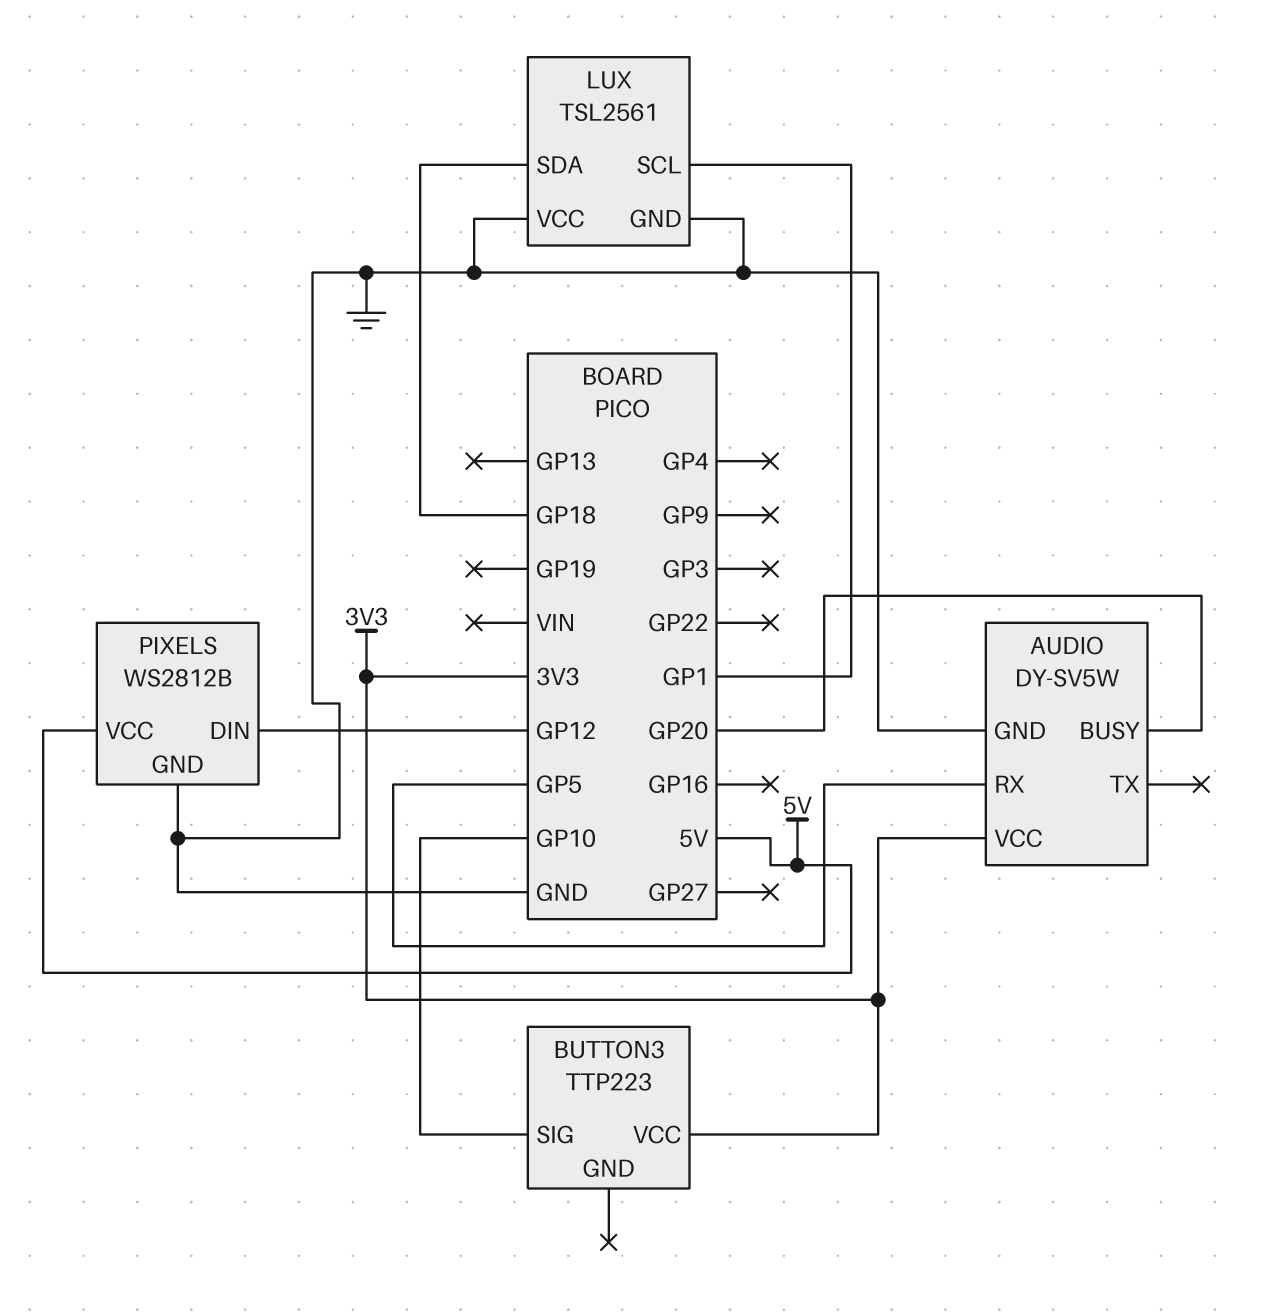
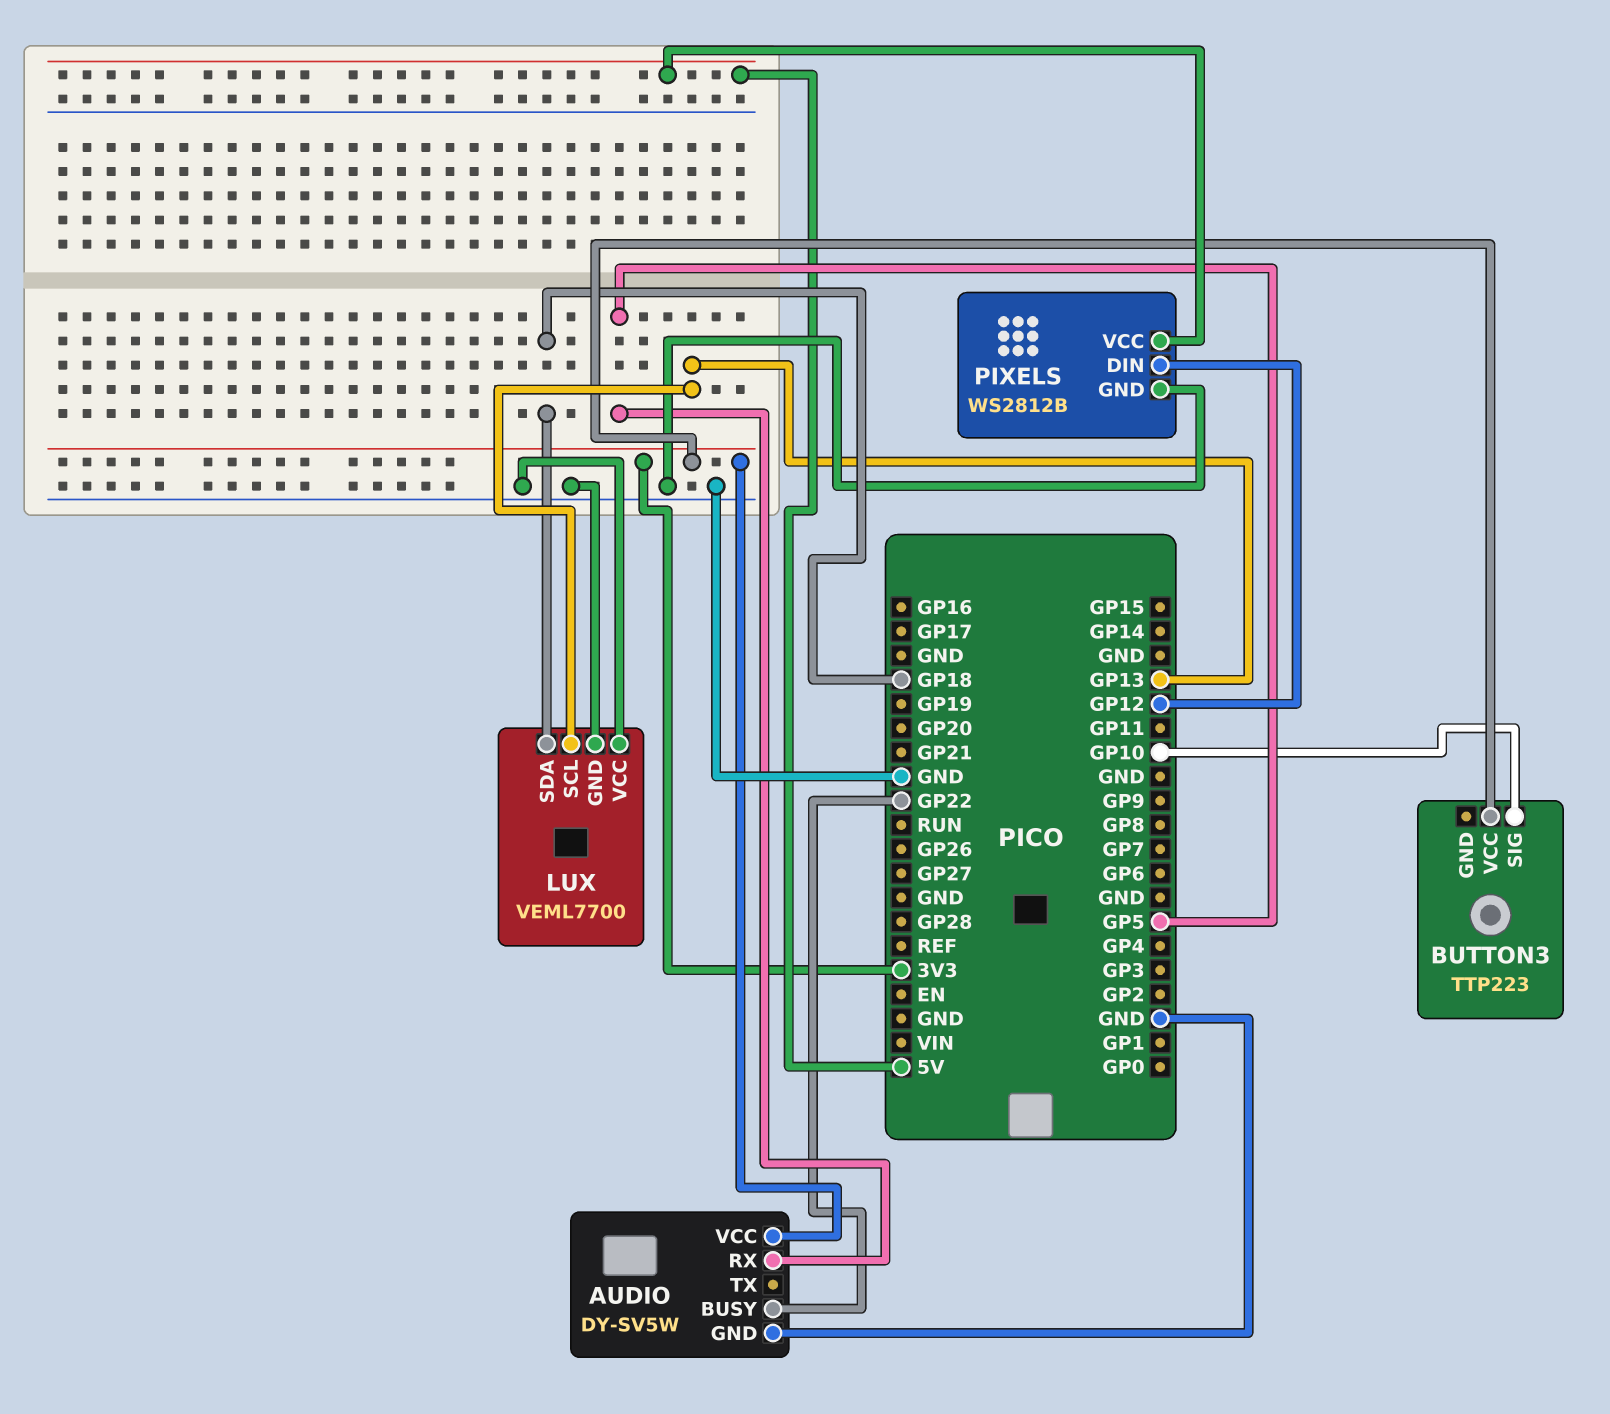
AUDIO pin BUSY: GP20 -> GP22
LUX: TSL2561 -> VEML7700
LUX pin SCL: GP1 -> GP13

